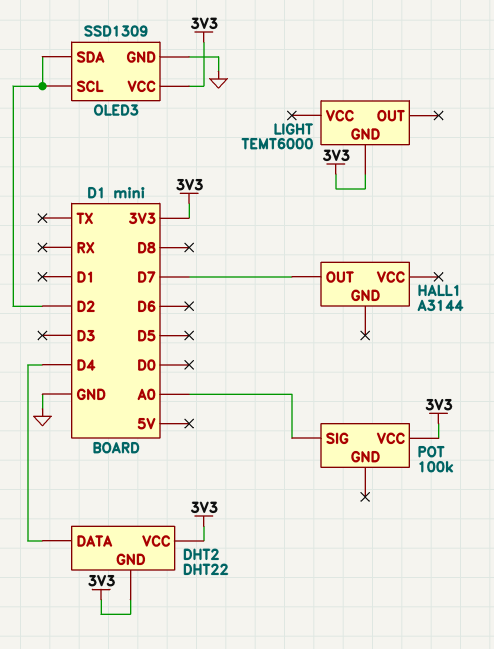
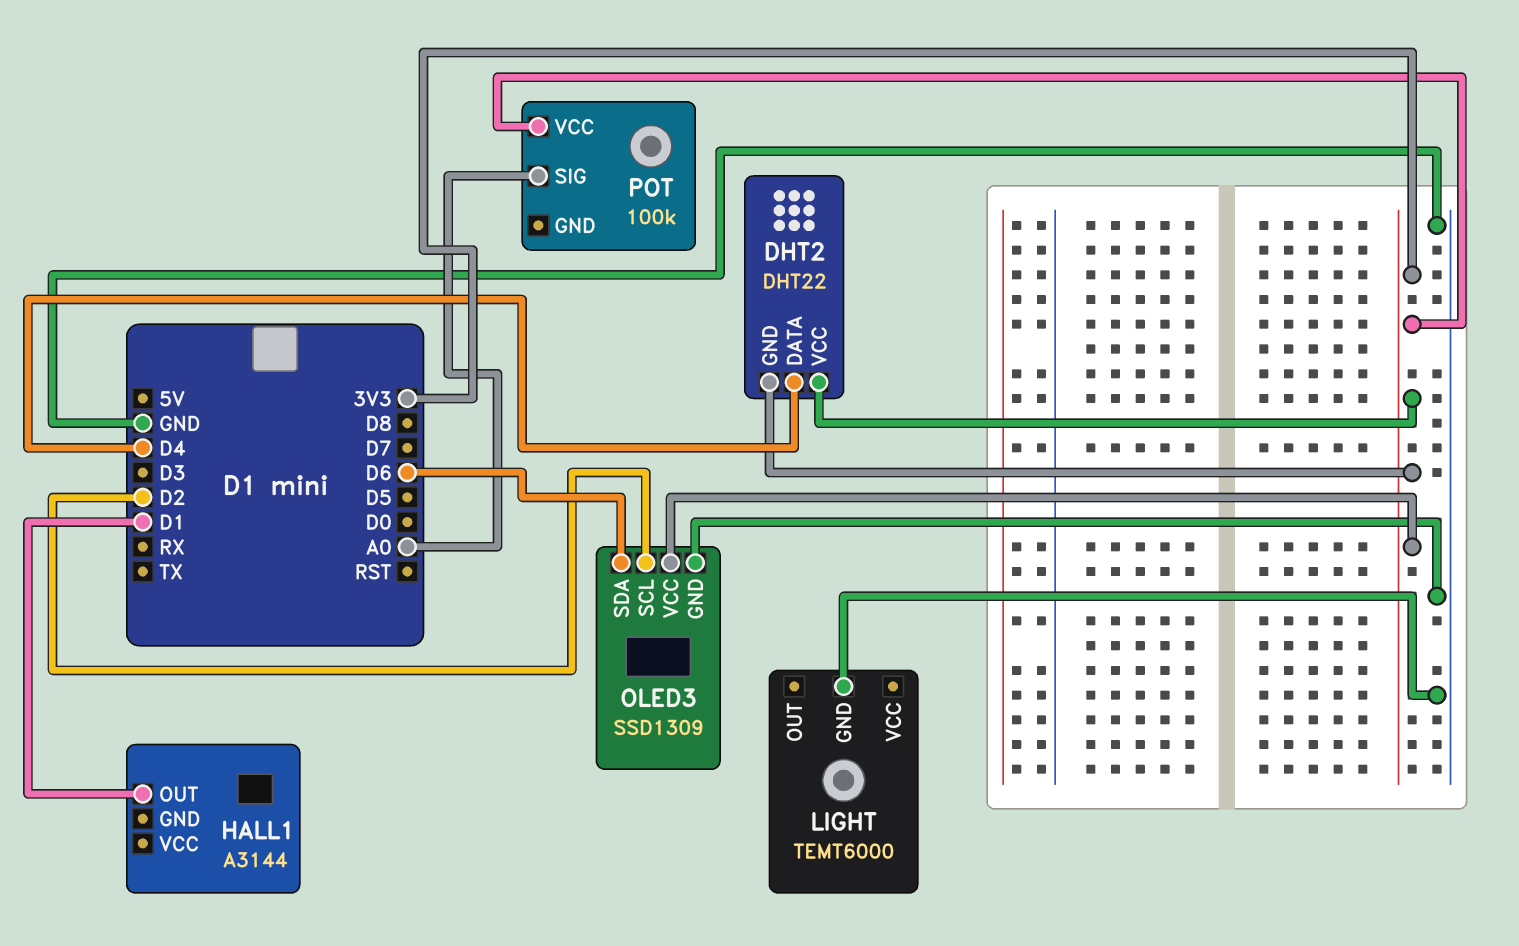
HALL1 pin OUT: D7 -> D1
LIGHT pin GND: 3V3 -> GND
OLED3 pin SDA: D2 -> D6

